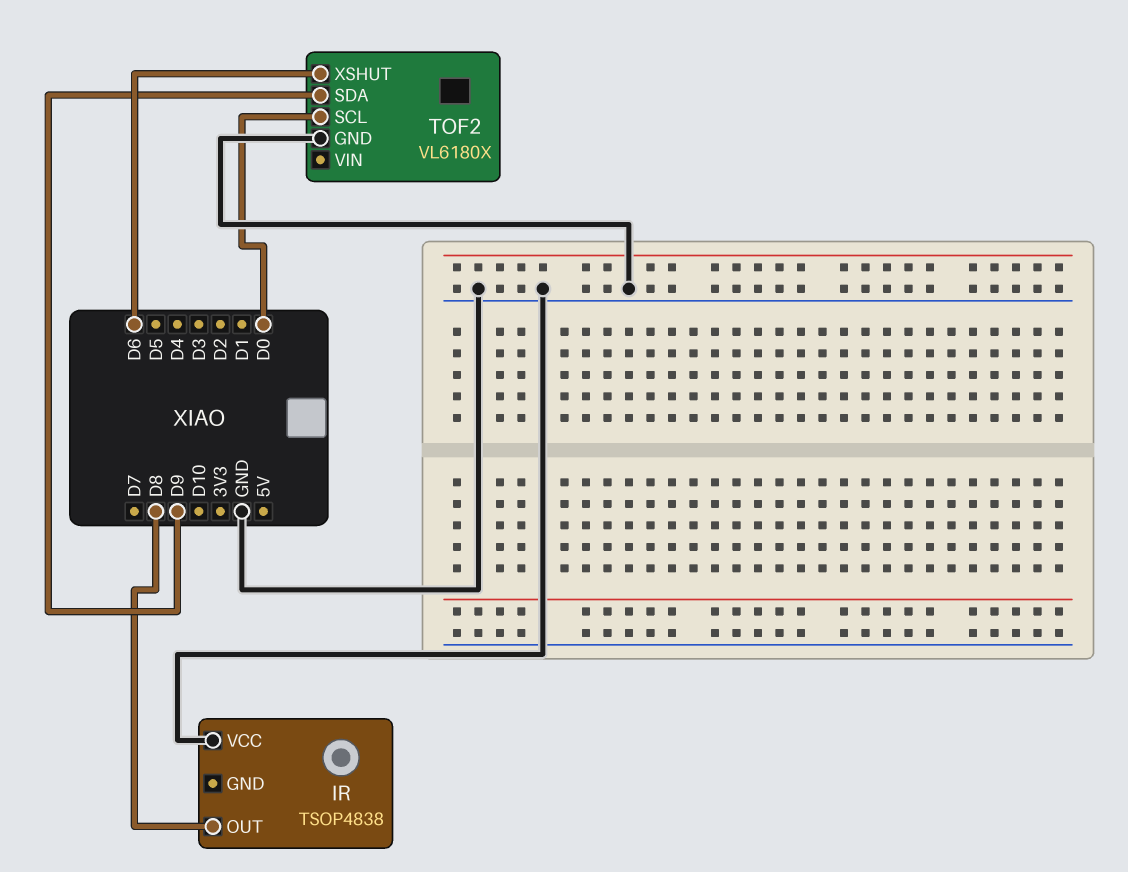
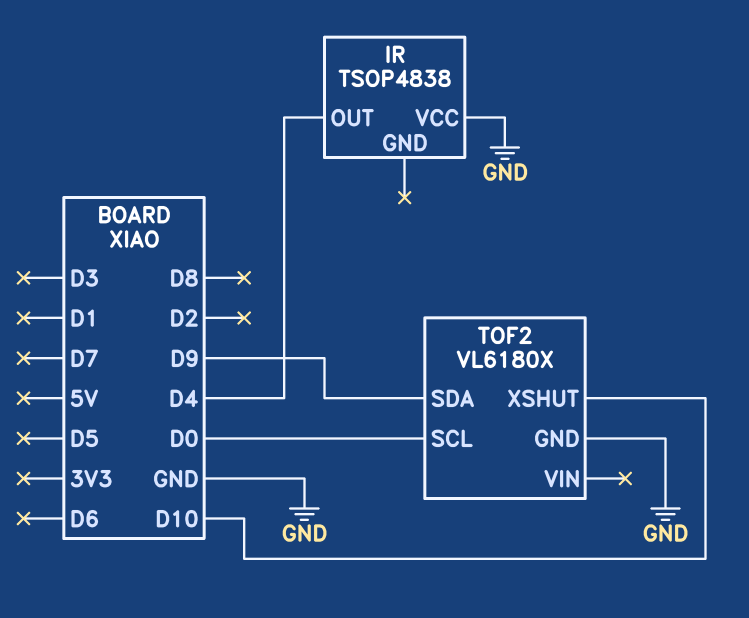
IR pin OUT: D8 -> D4
TOF2 pin XSHUT: D6 -> D10

